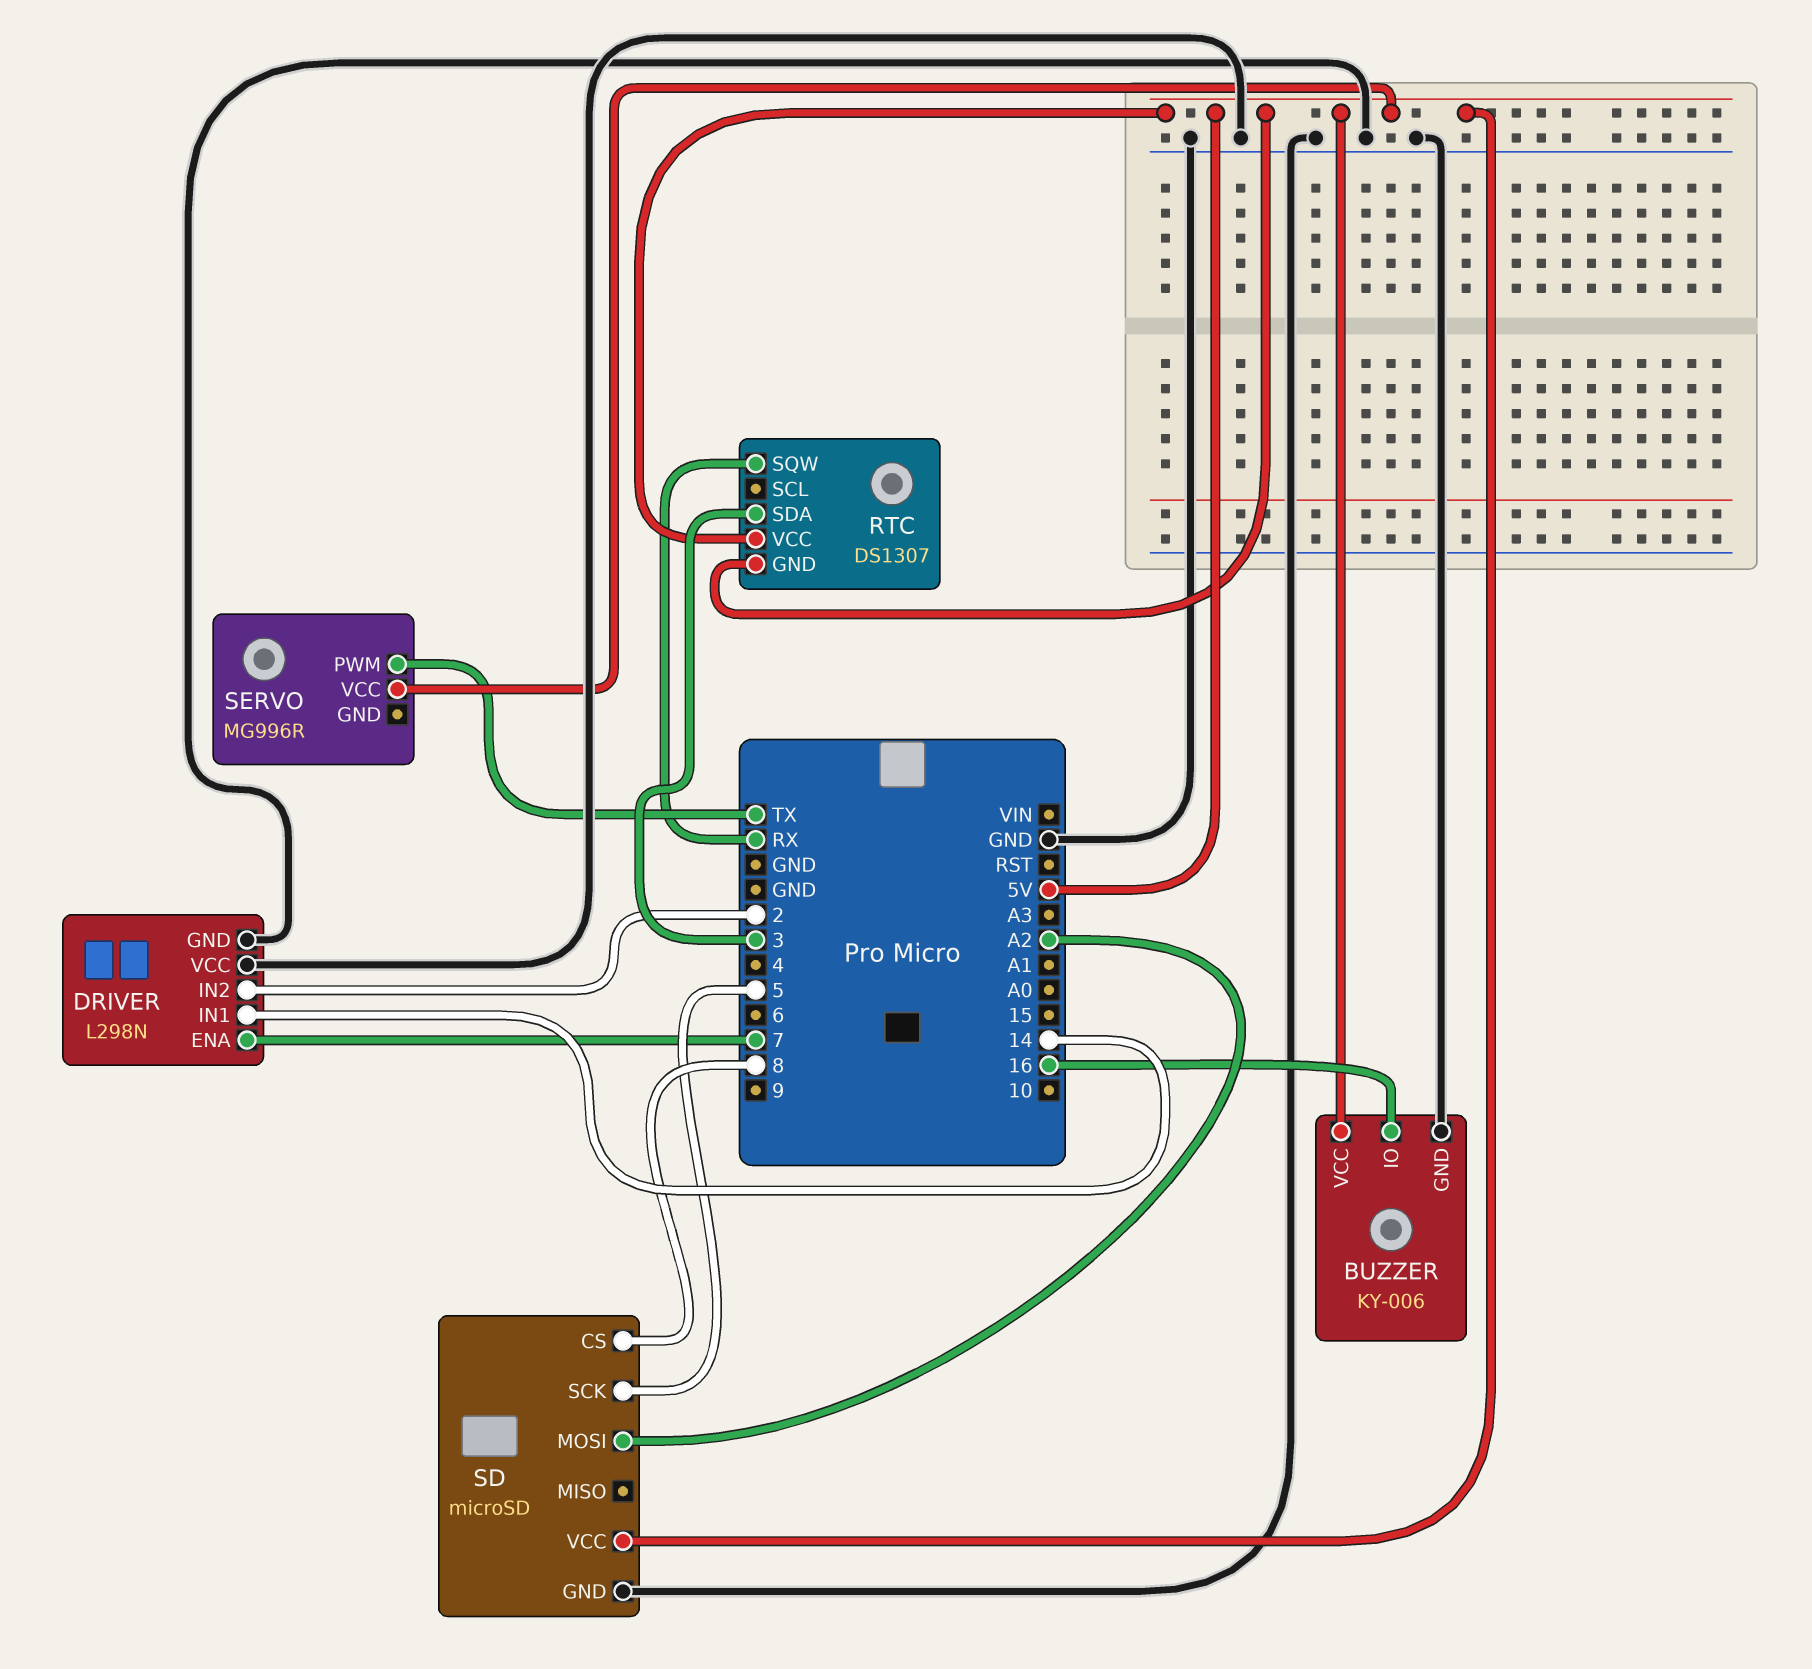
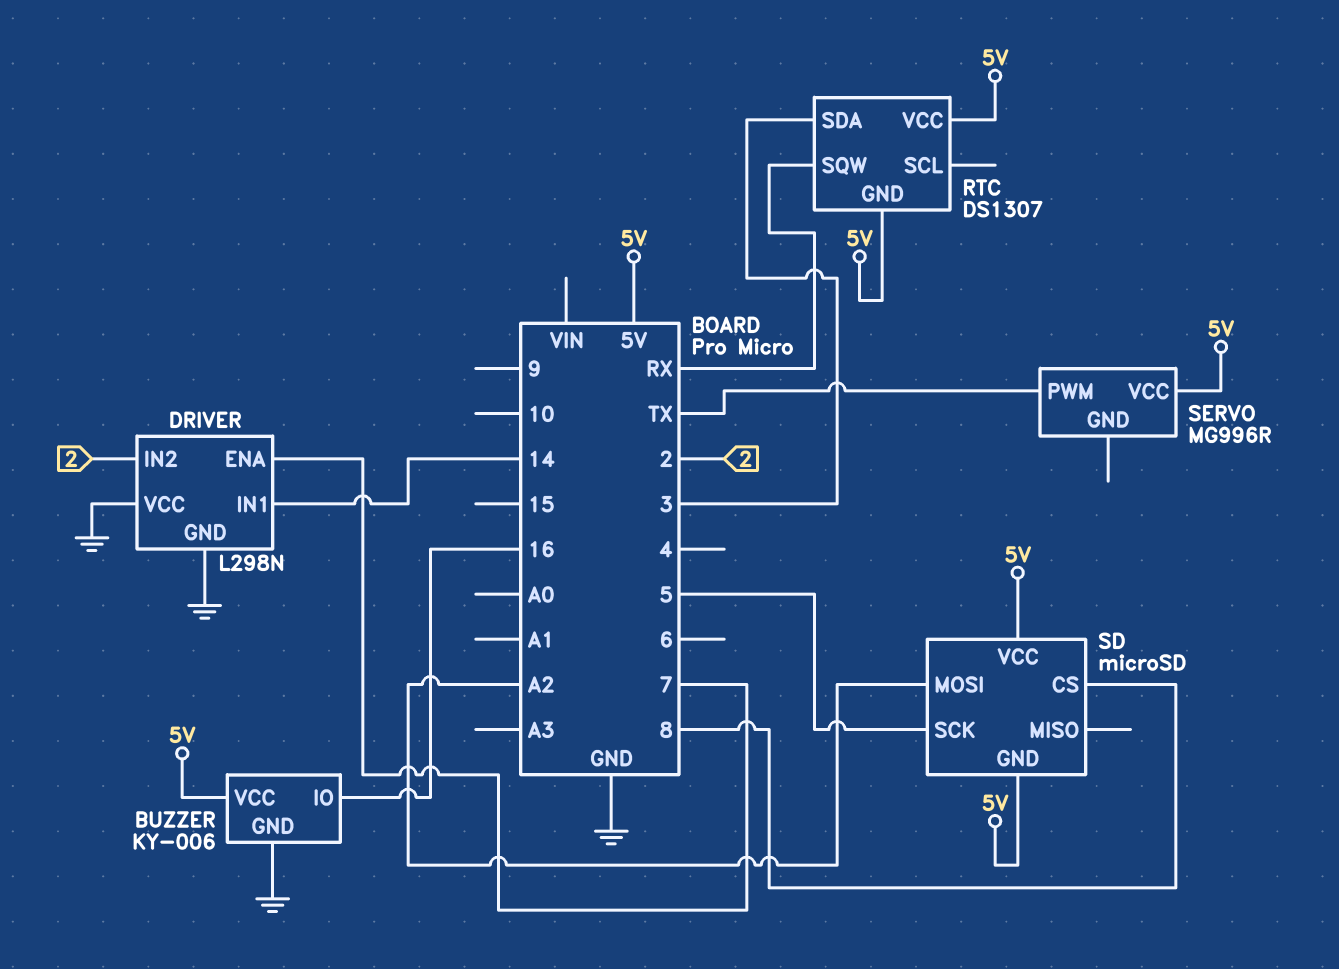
SD pin GND: GND -> 5V

